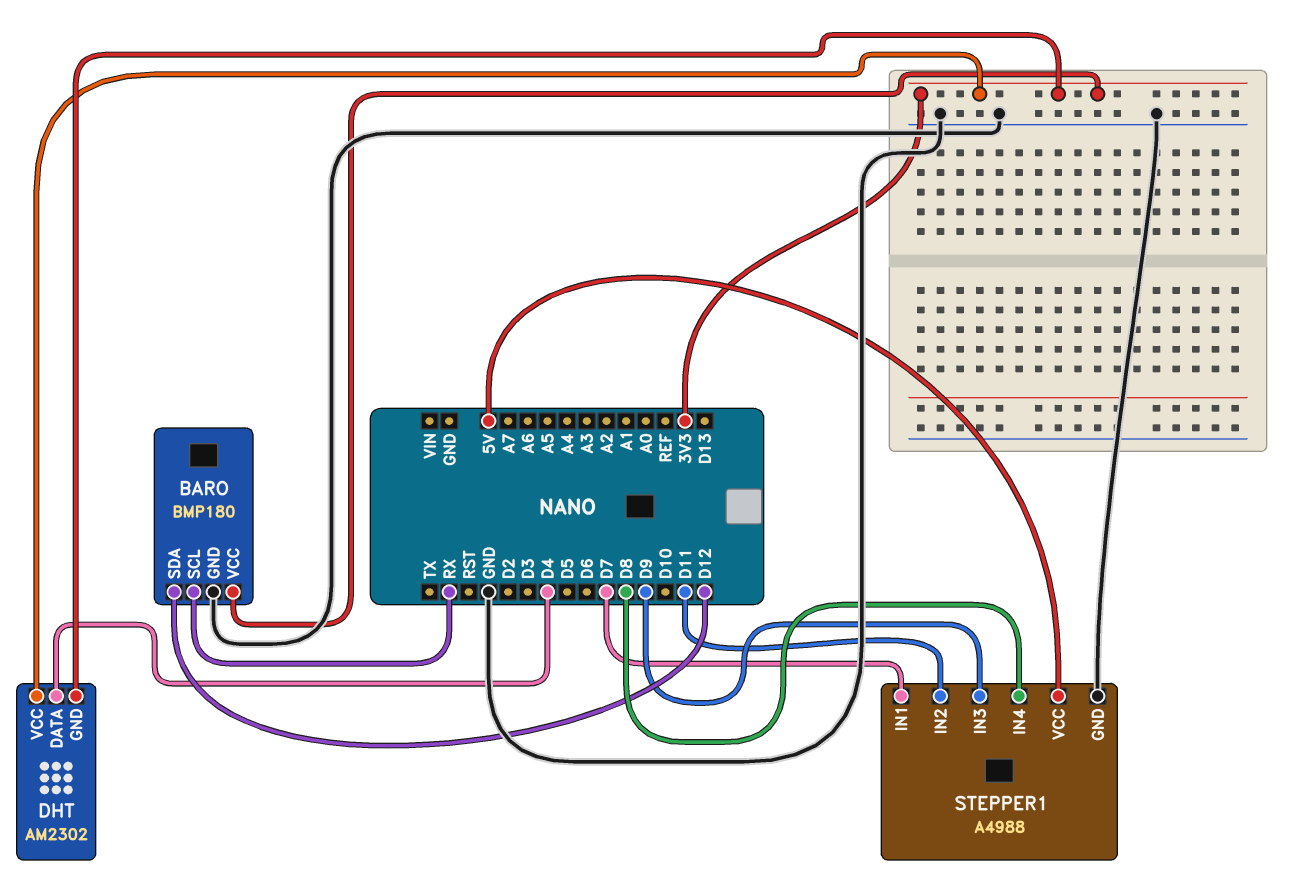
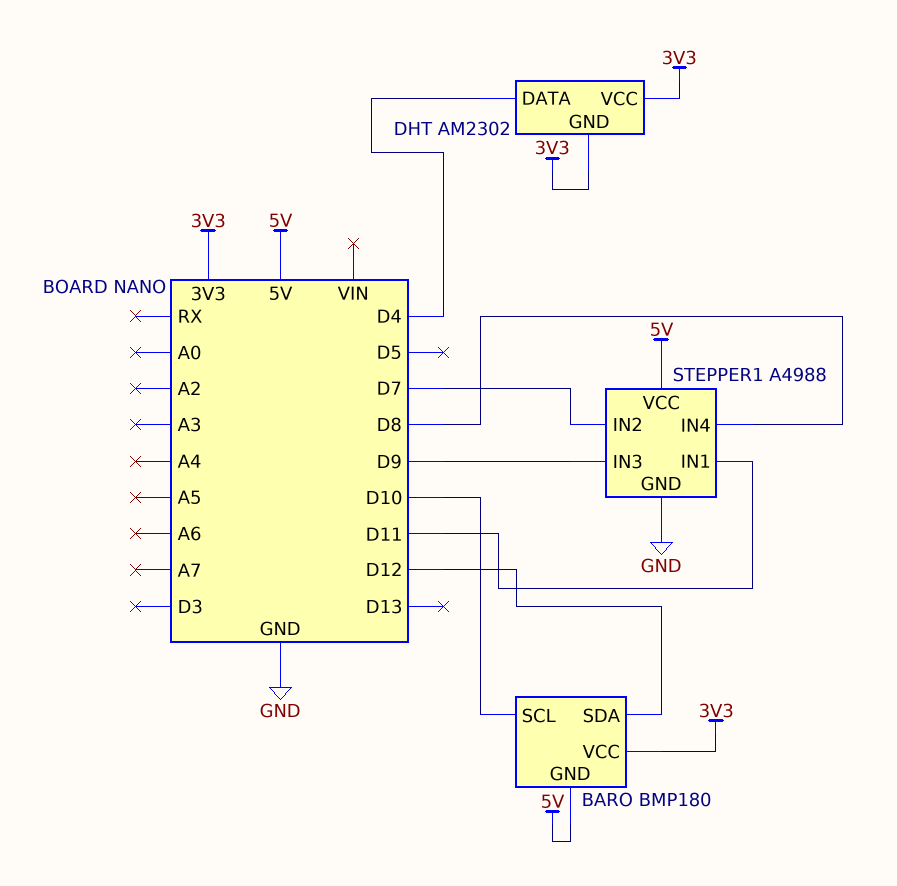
BARO pin GND: GND -> 5V
BARO pin SCL: RX -> D10
STEPPER1 pin IN1: D7 -> D11
STEPPER1 pin IN2: D11 -> D7

